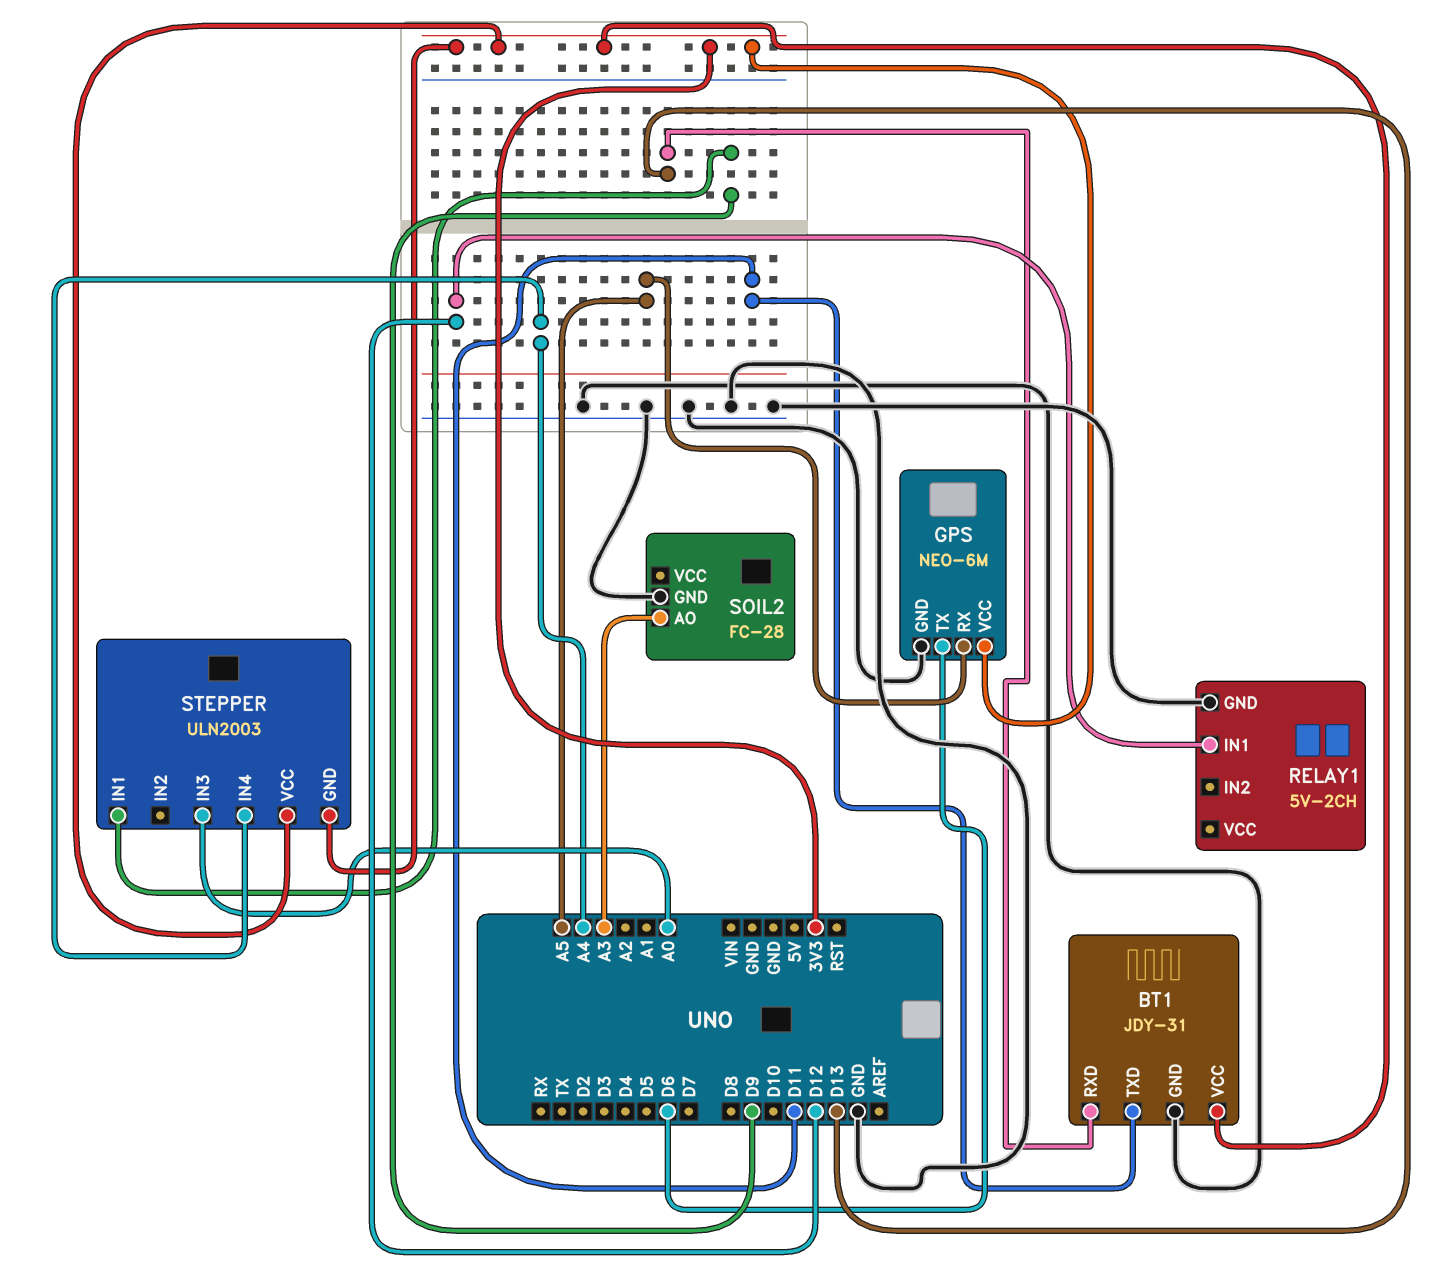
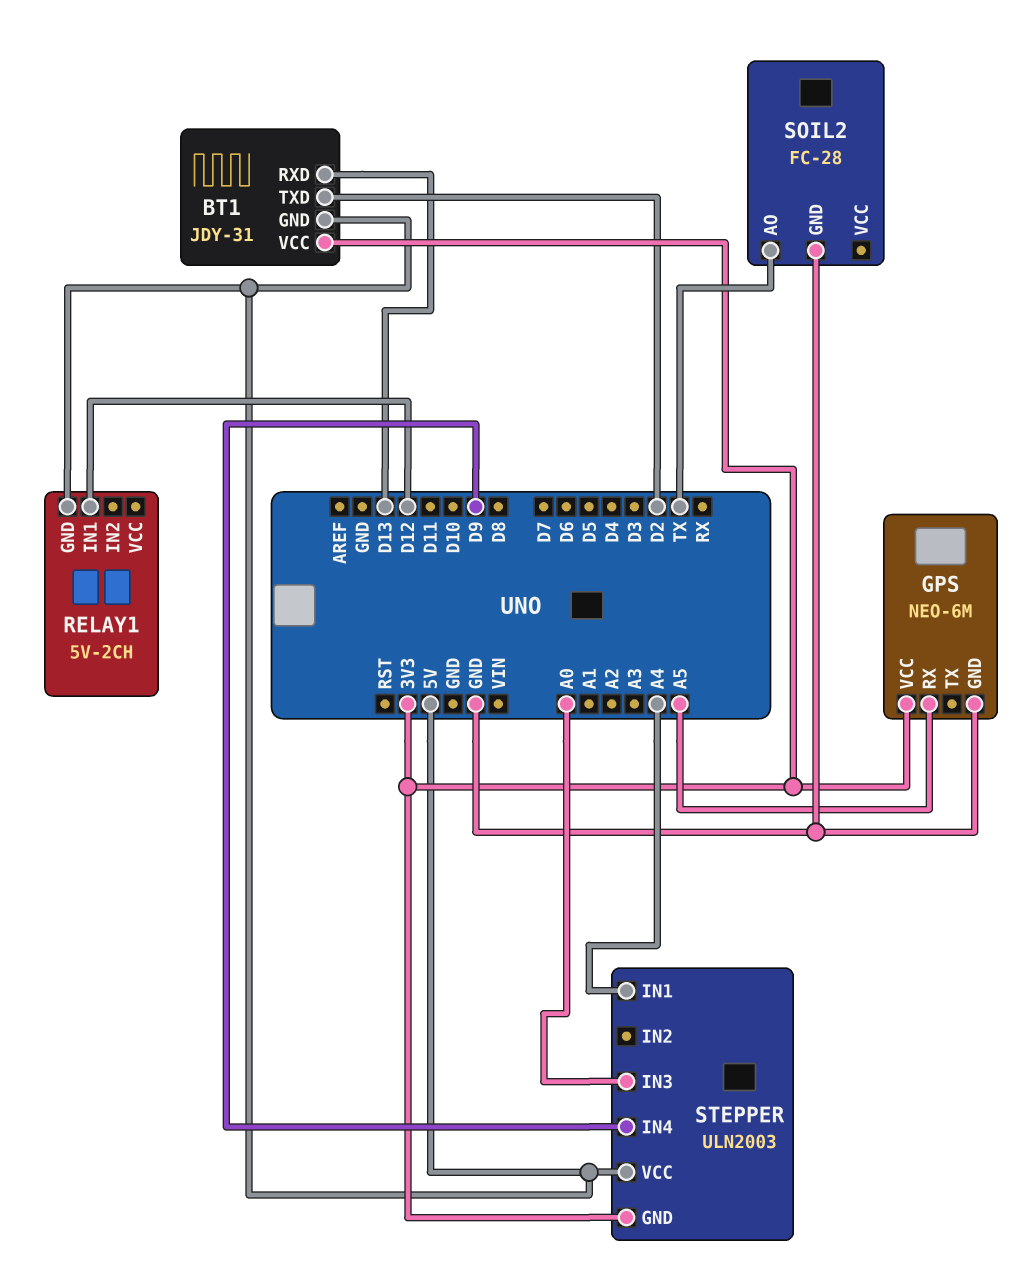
BT1 pin GND: GND -> 5V
BT1 pin TXD: D11 -> D2
GPS pin TX: D6 -> none
RELAY1 pin GND: GND -> 5V
SOIL2 pin AO: A3 -> TX
STEPPER pin IN1: D9 -> A4
STEPPER pin IN4: A4 -> D9
STEPPER pin VCC: 3V3 -> 5V

